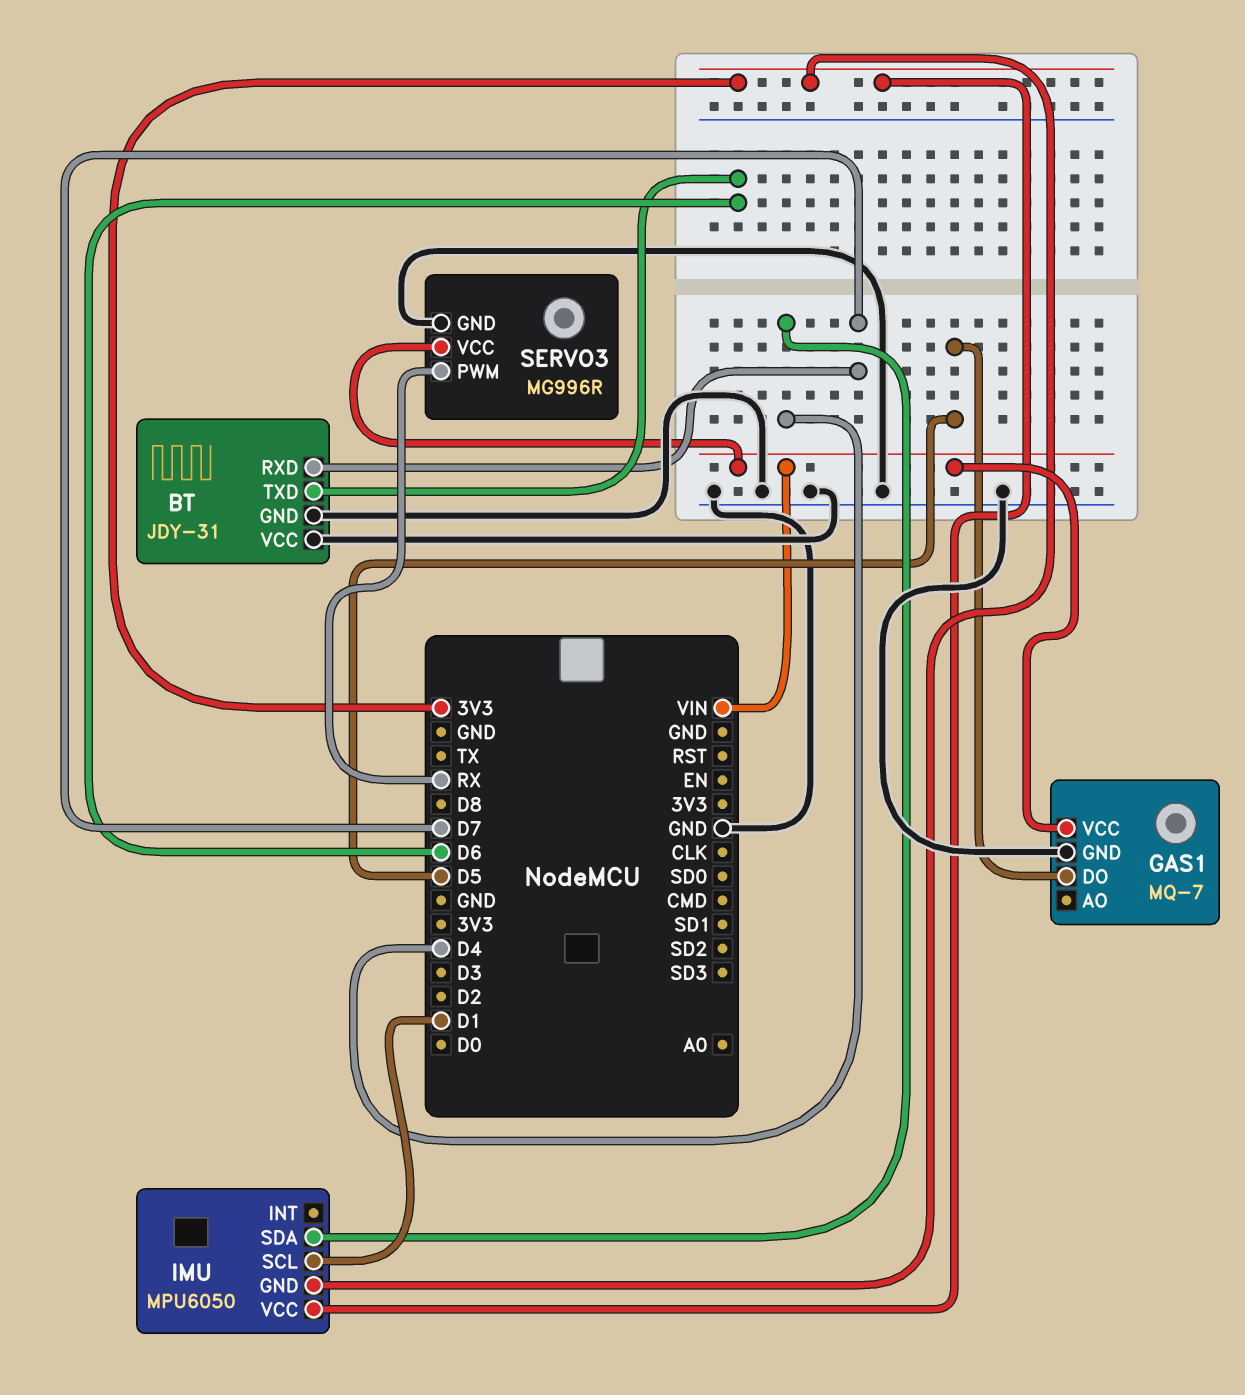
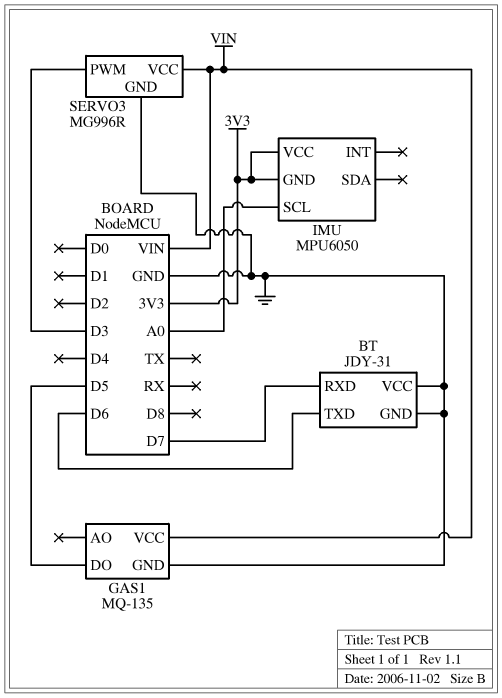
GAS1: MQ-7 -> MQ-135
IMU pin SCL: D1 -> A0
IMU pin SDA: D4 -> none
SERVO3 pin PWM: RX -> D3

